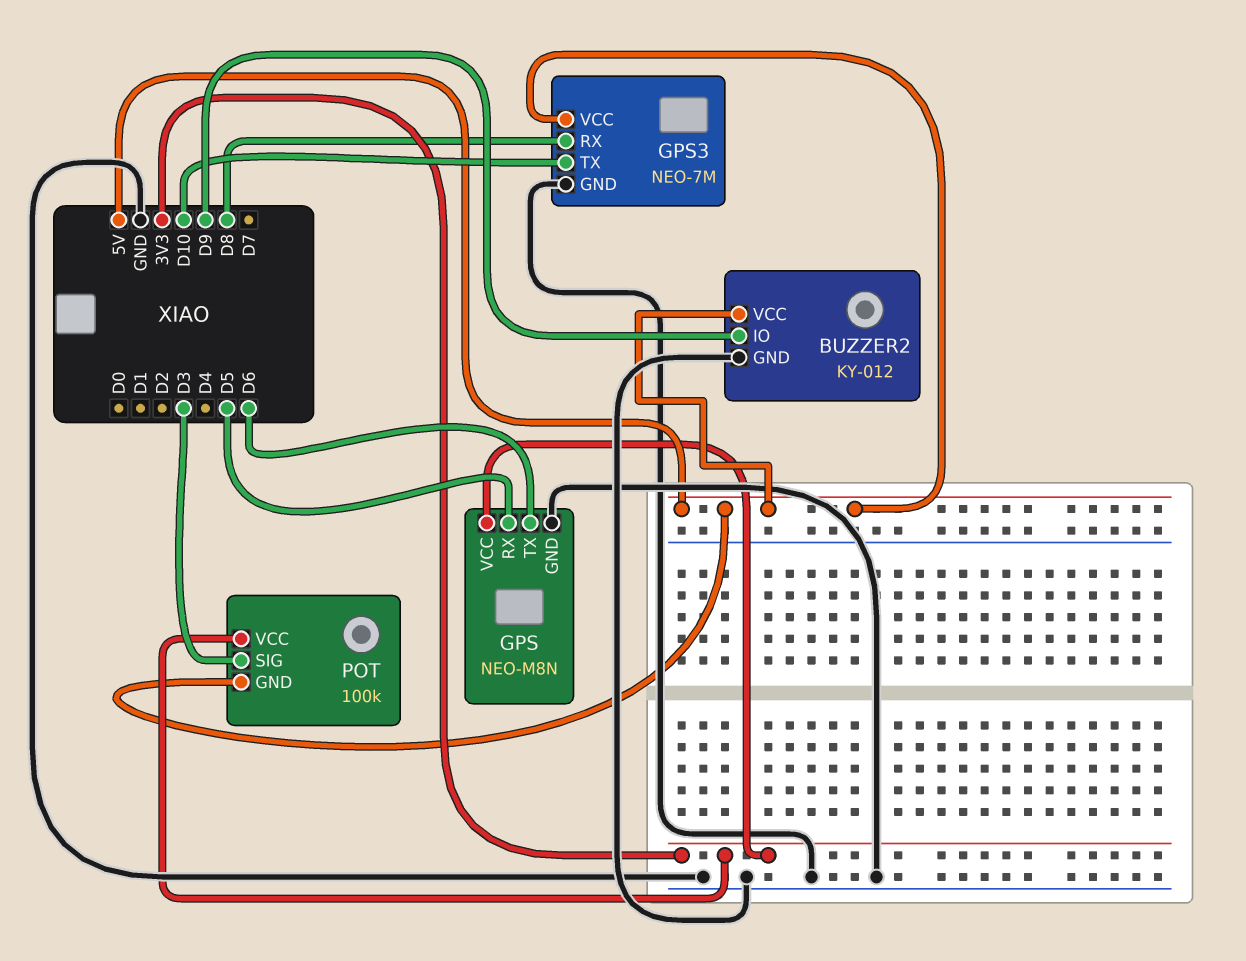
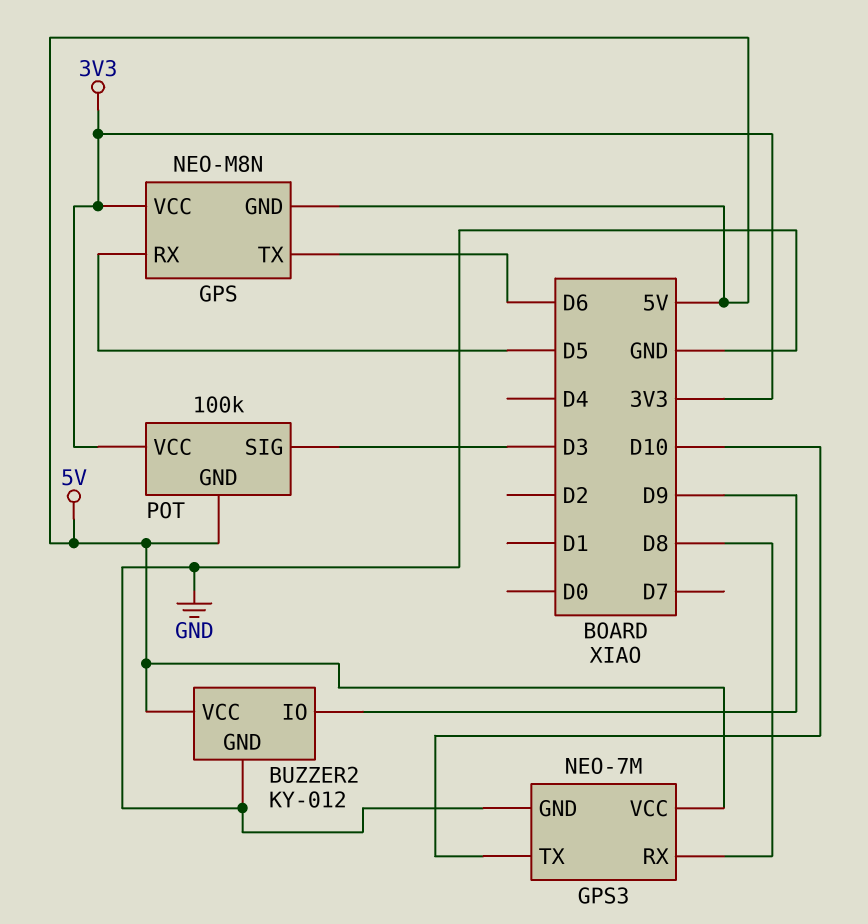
GPS pin GND: GND -> 5V

